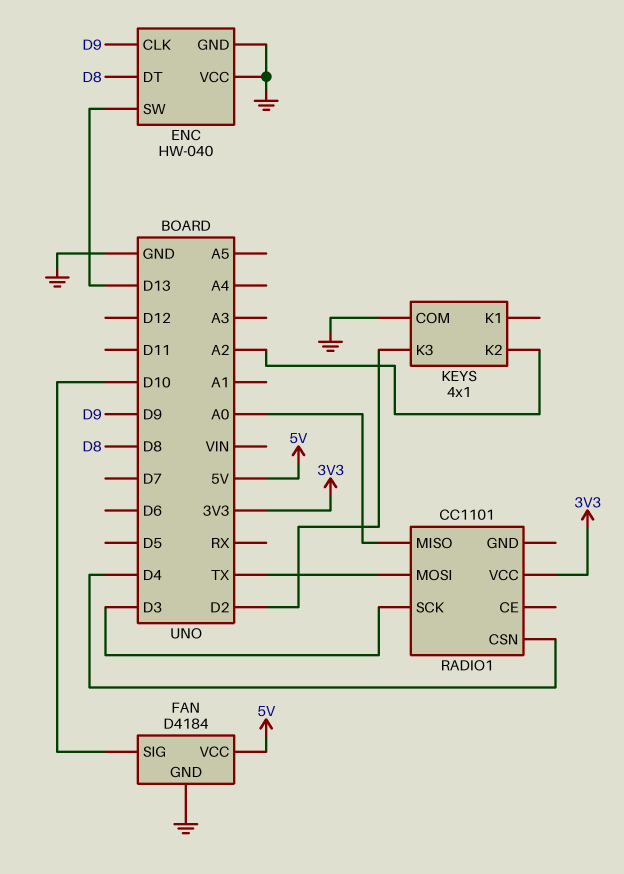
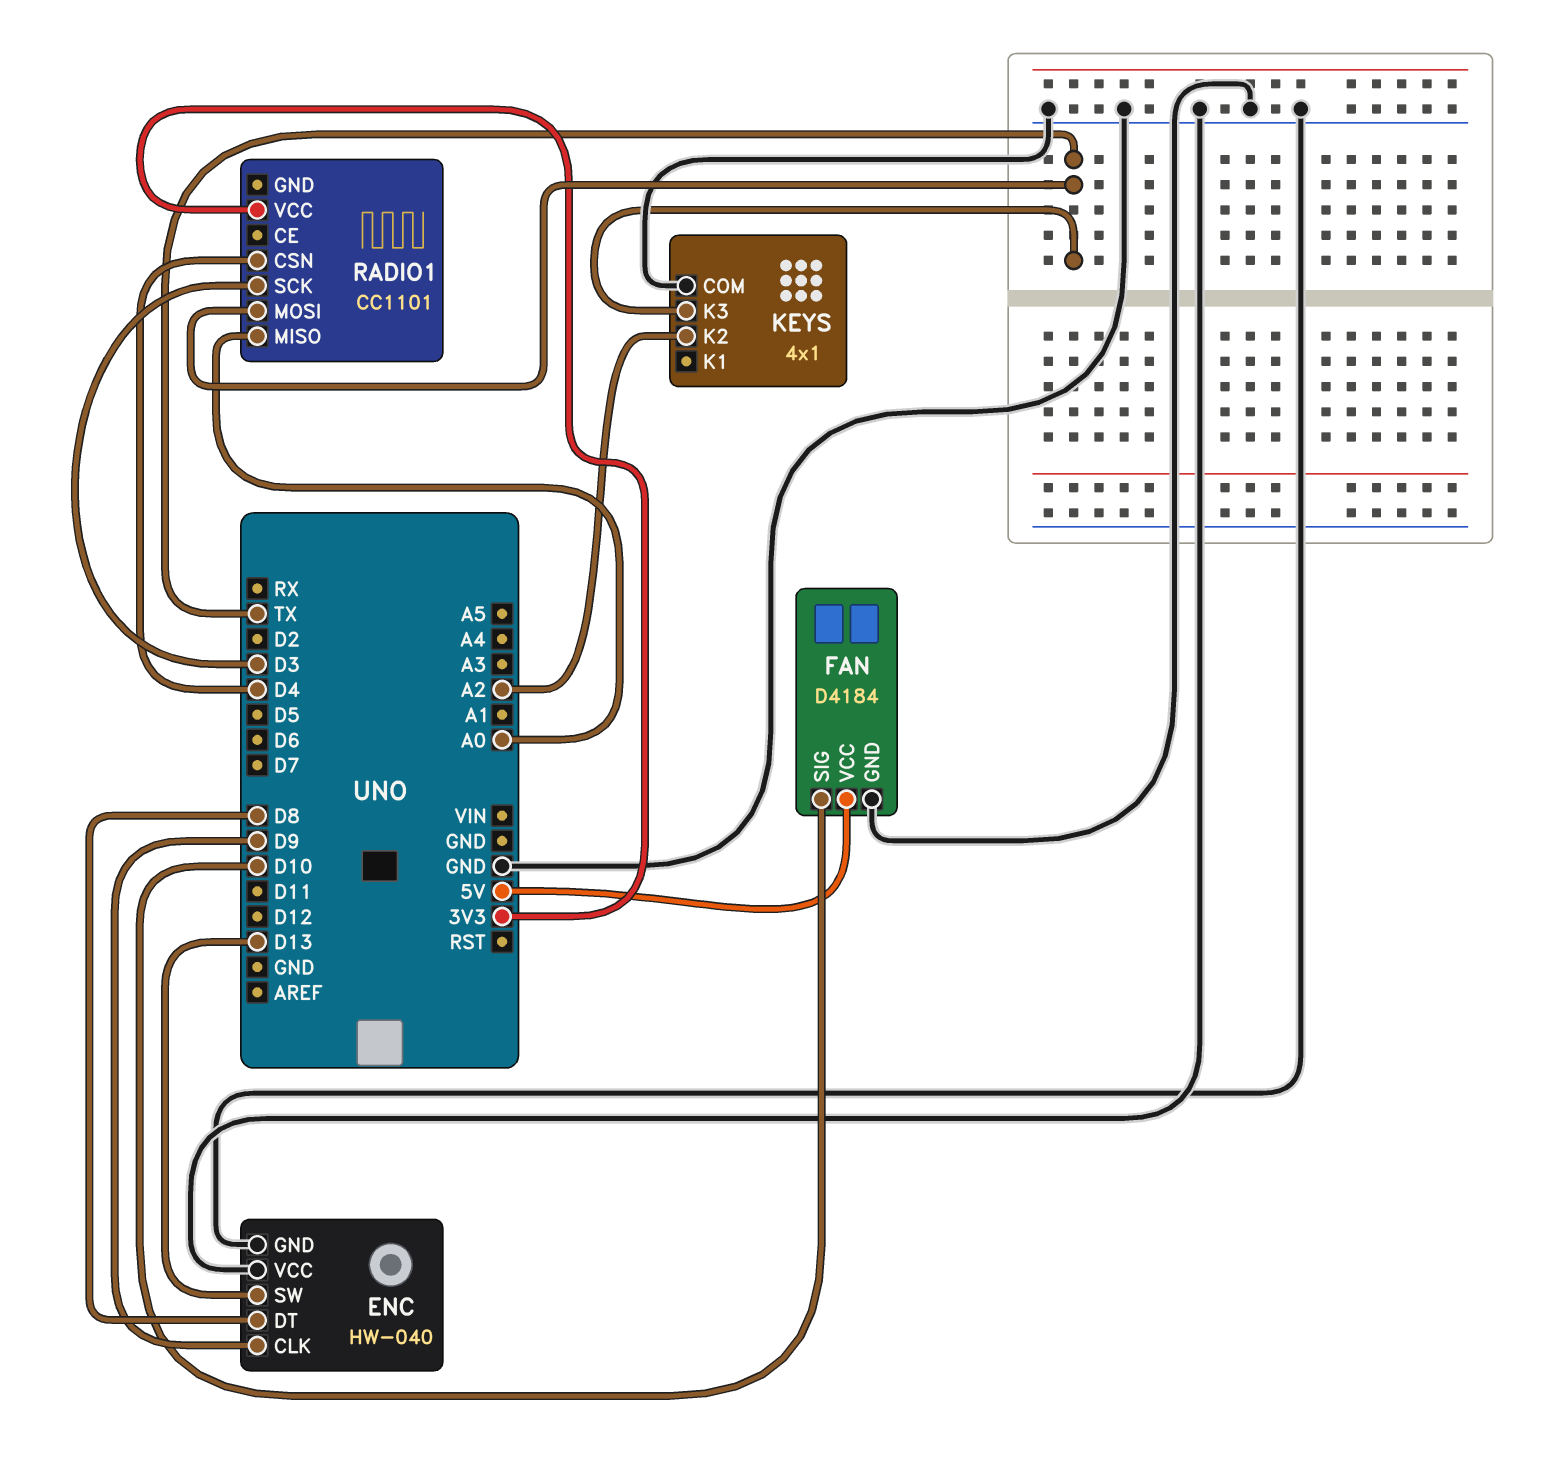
KEYS pin K3: D2 -> TX

